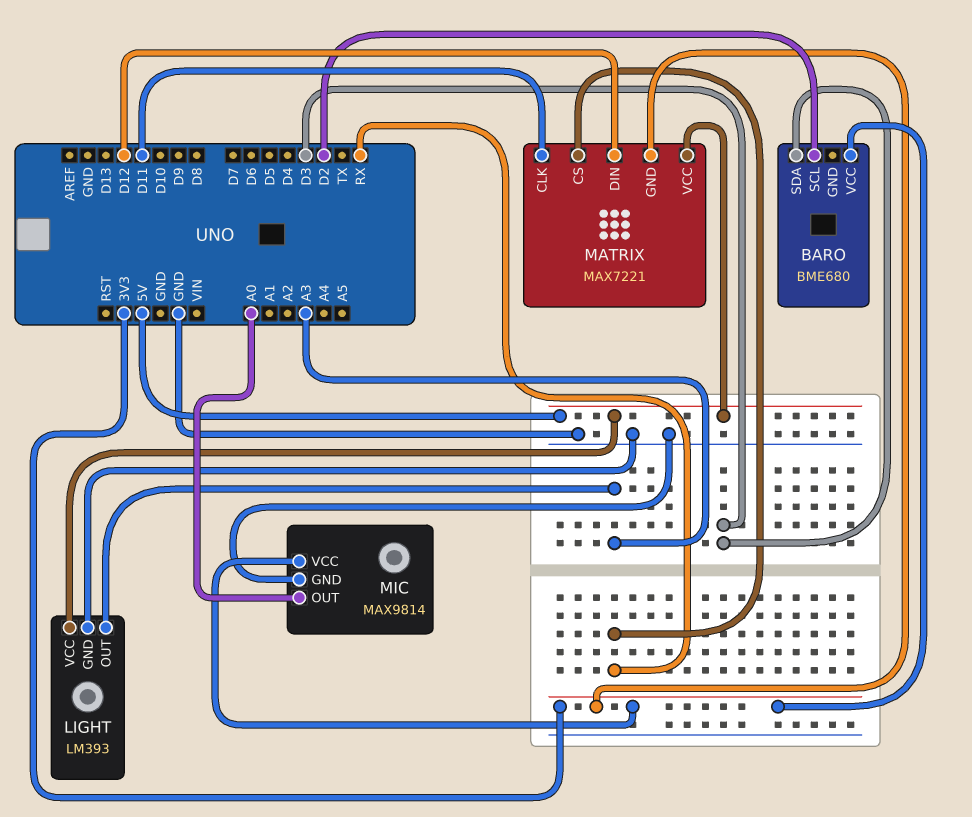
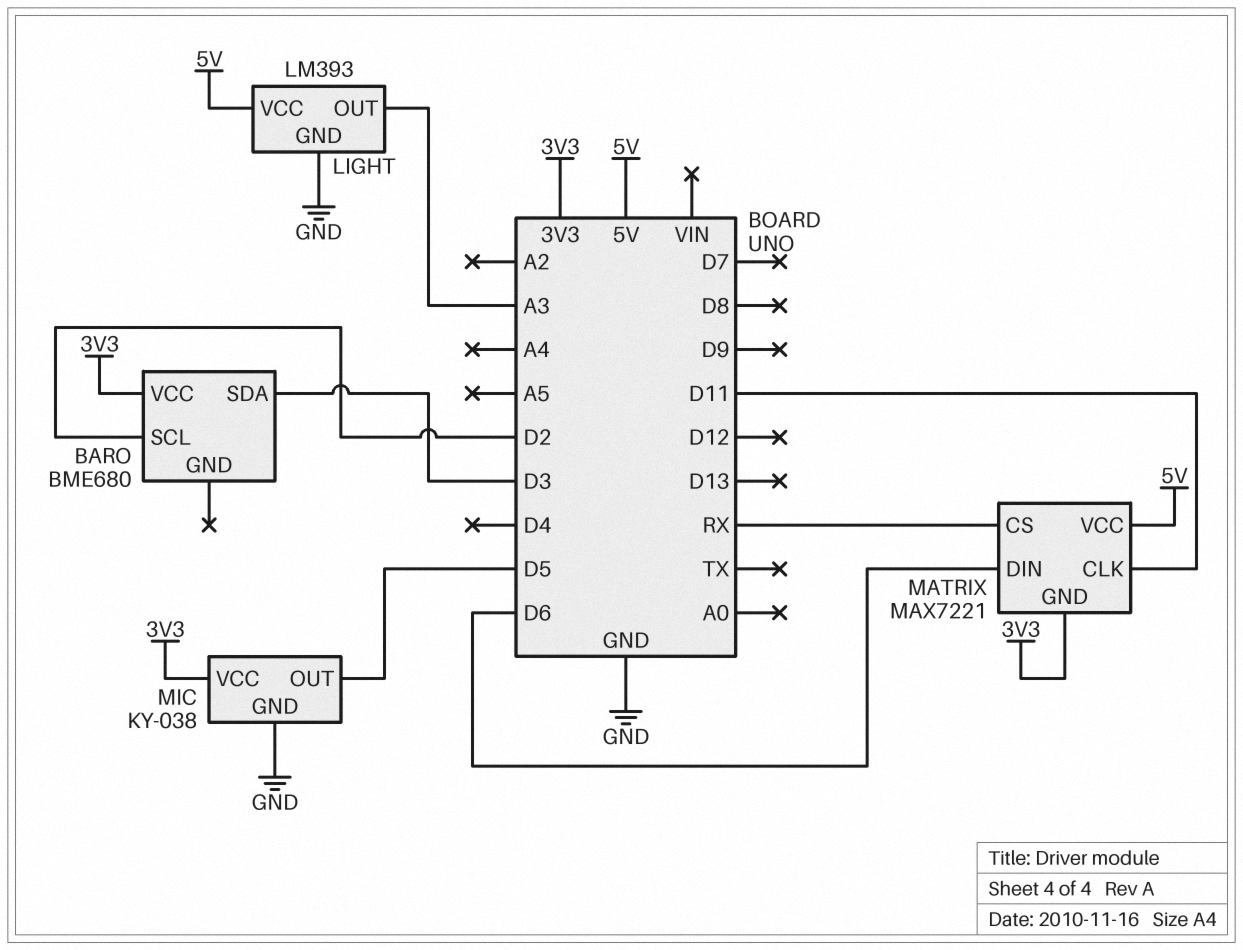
MATRIX pin DIN: D12 -> D6
MIC: MAX9814 -> KY-038
MIC pin OUT: A0 -> D5

